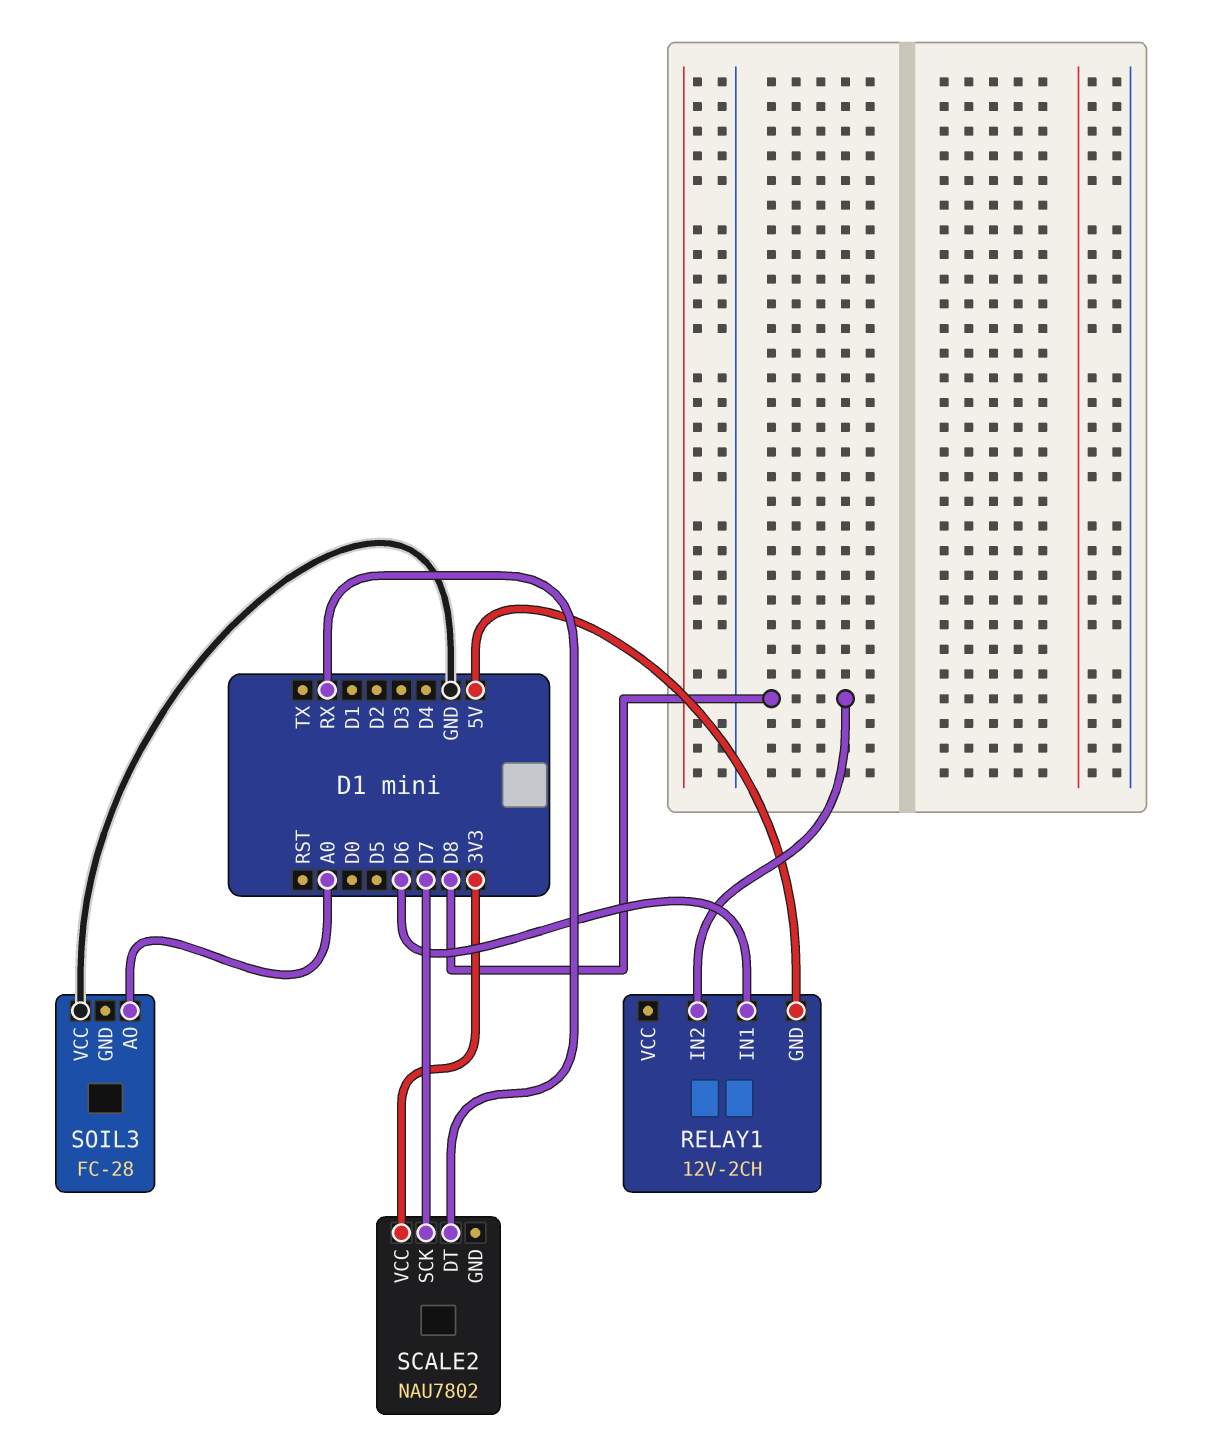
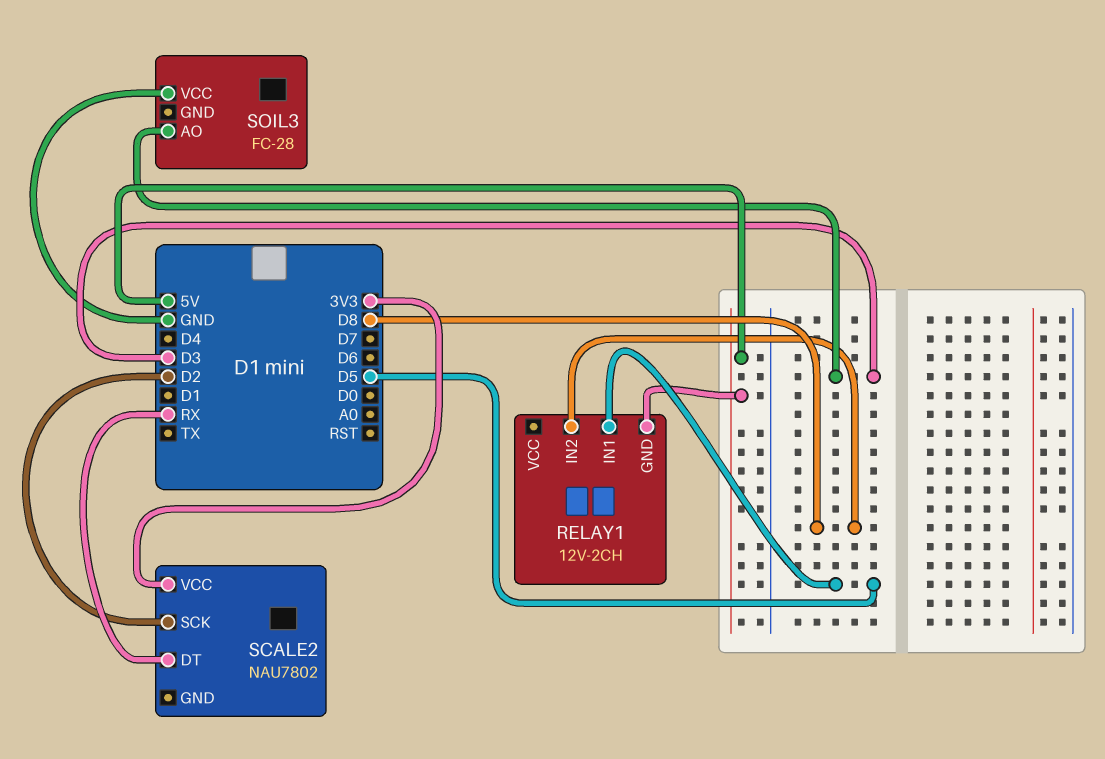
RELAY1 pin IN1: D6 -> D5
SCALE2 pin SCK: D7 -> D2
SOIL3 pin AO: A0 -> D3

